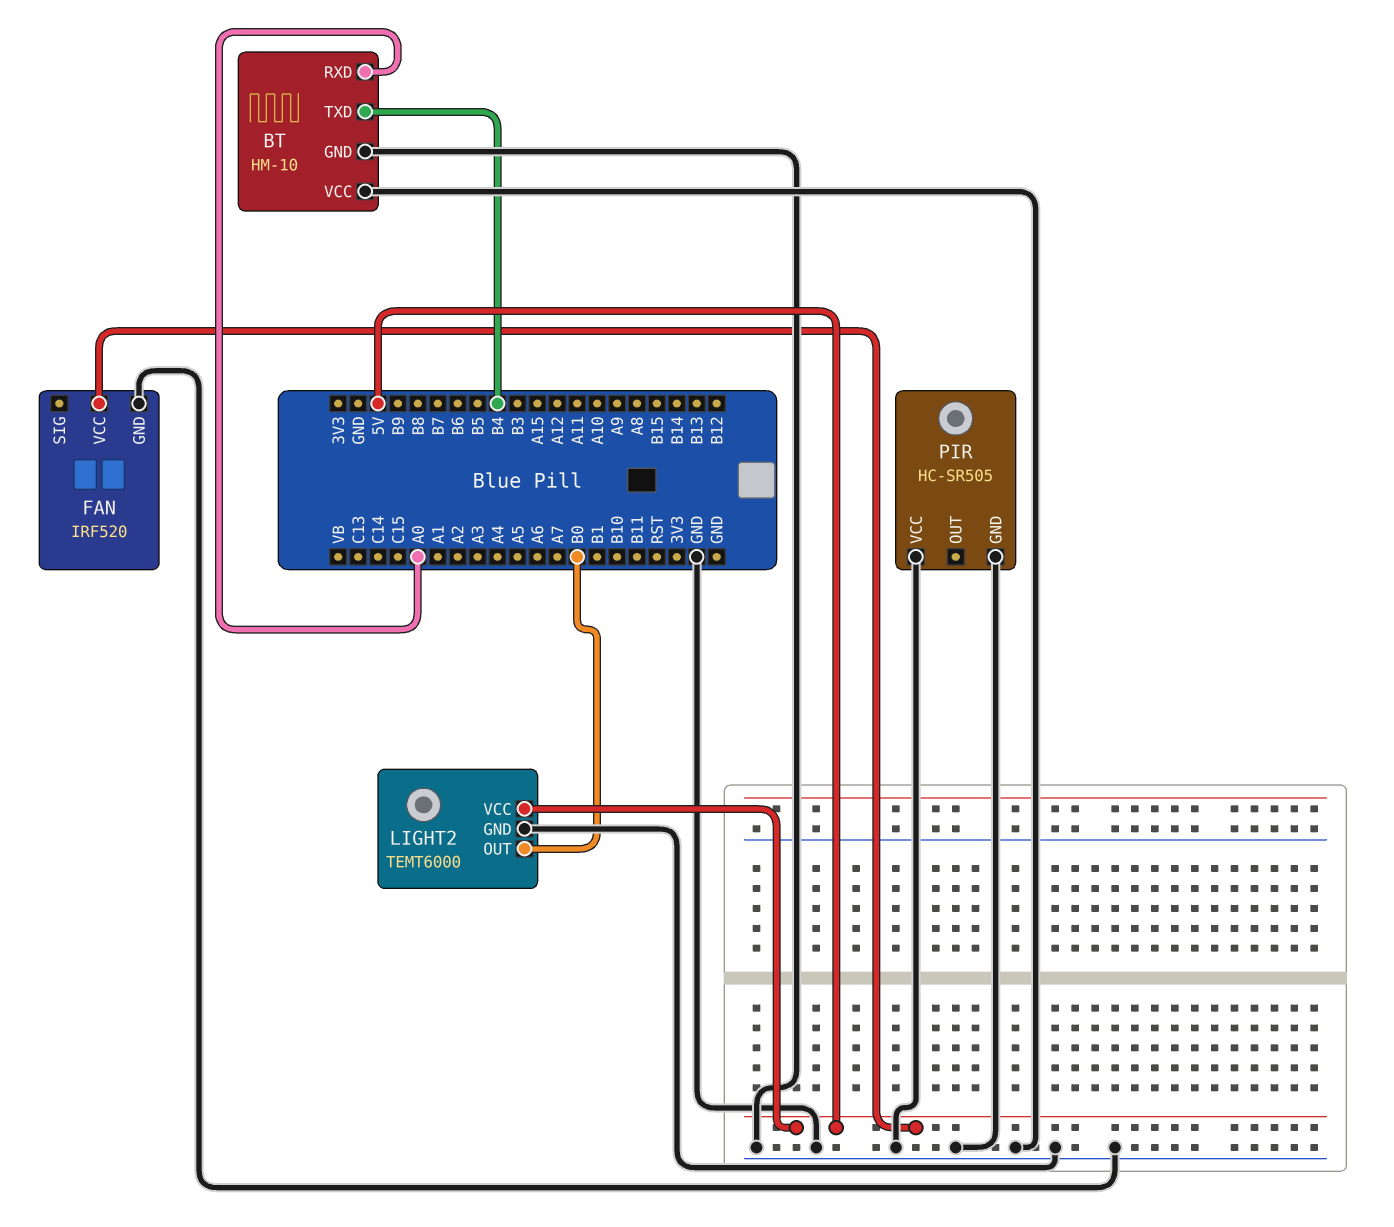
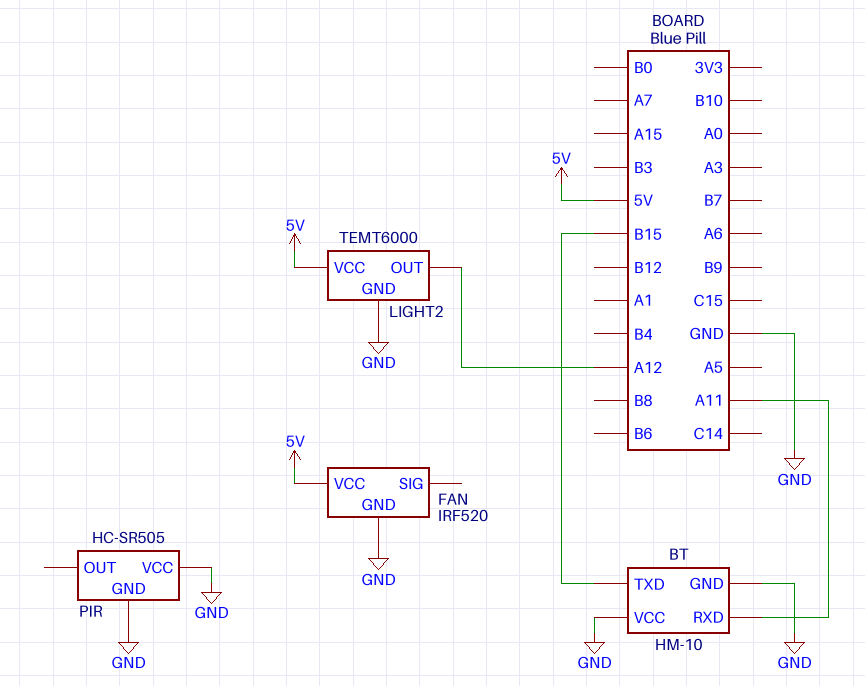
BT pin RXD: A0 -> A11
BT pin TXD: B4 -> B15
LIGHT2 pin OUT: B0 -> A12

